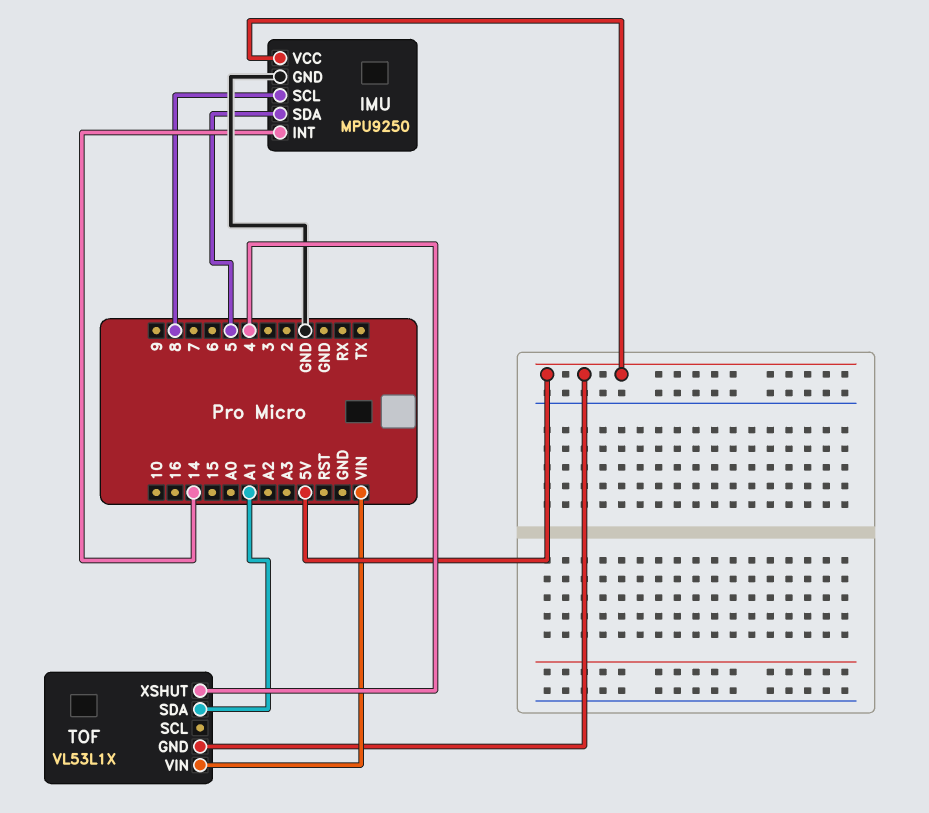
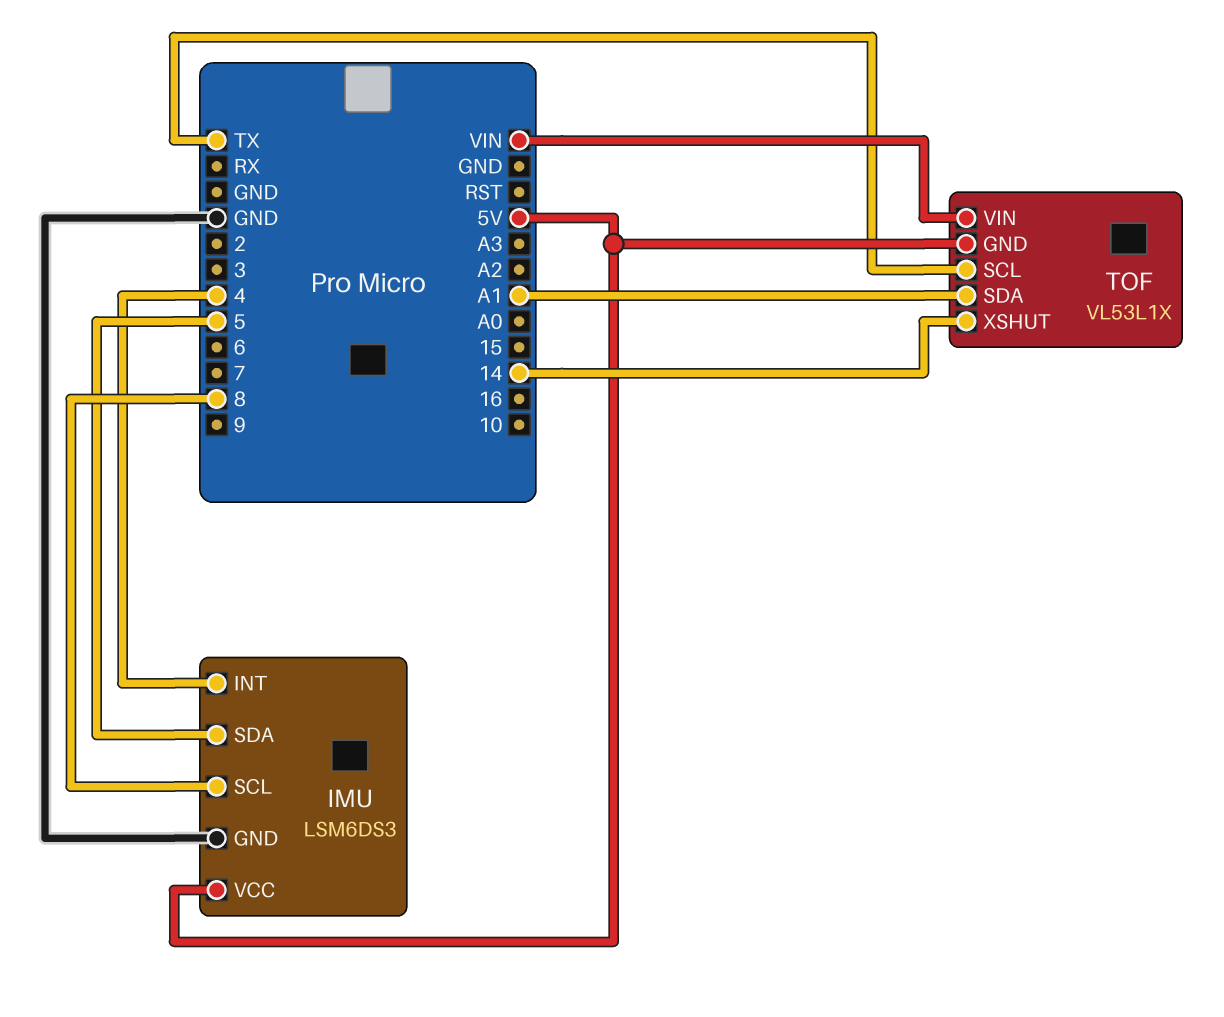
IMU: MPU9250 -> LSM6DS3
IMU pin INT: 14 -> 4
TOF pin SCL: none -> TX
TOF pin XSHUT: 4 -> 14

